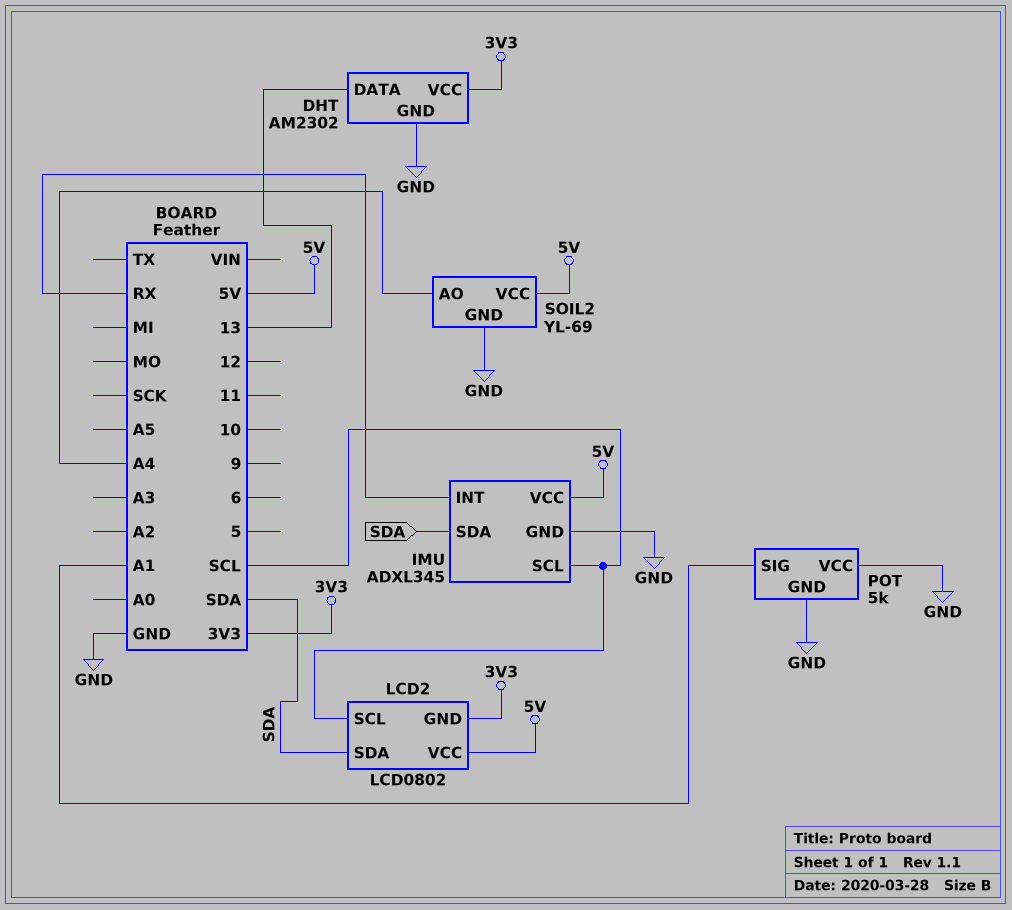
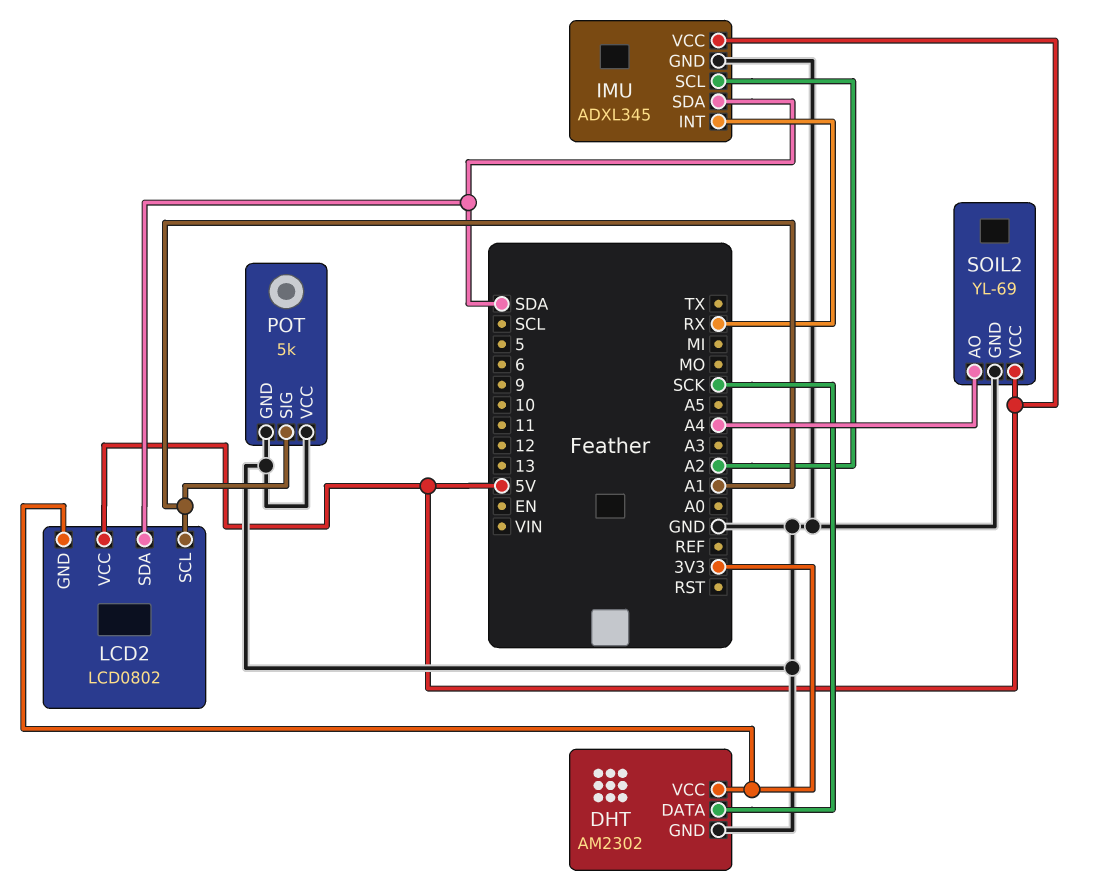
DHT pin DATA: 13 -> SCK
IMU pin SCL: SCL -> A2
LCD2 pin SCL: SCL -> A1

